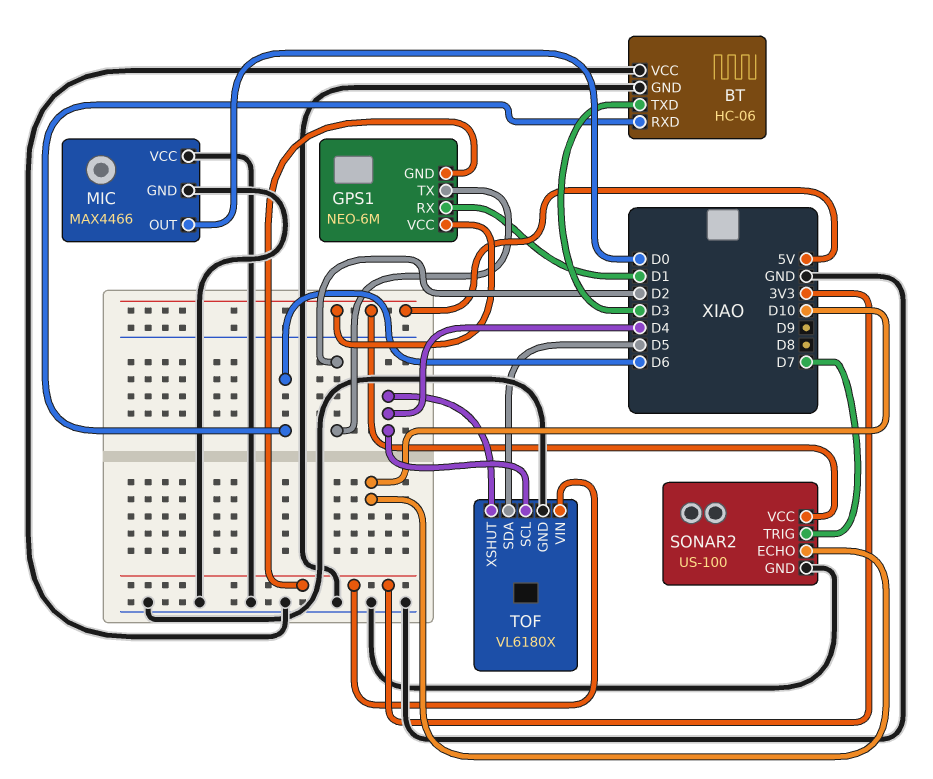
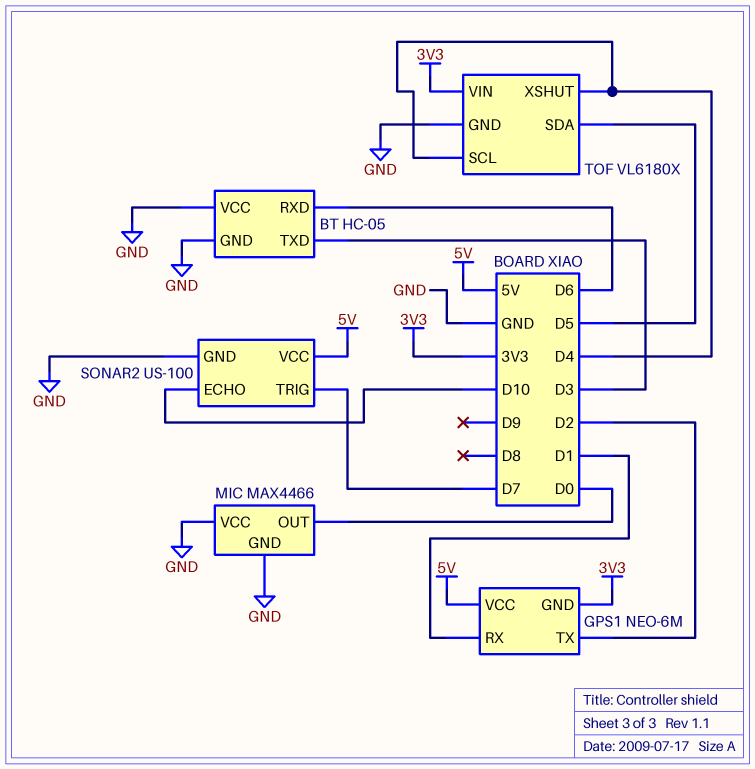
BT: HC-06 -> HC-05

